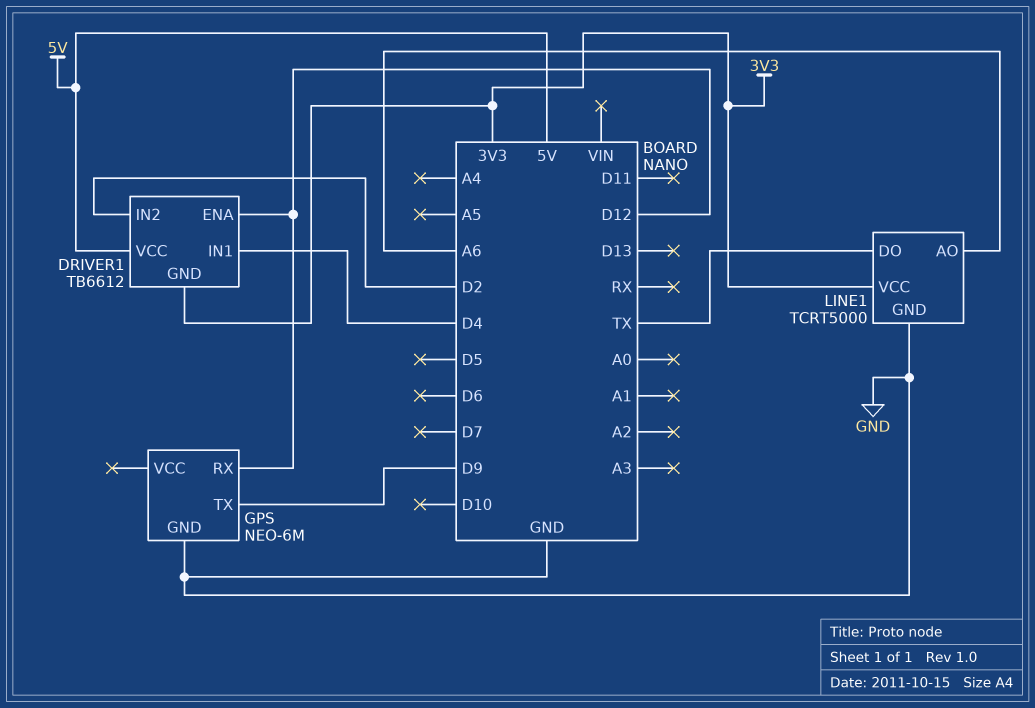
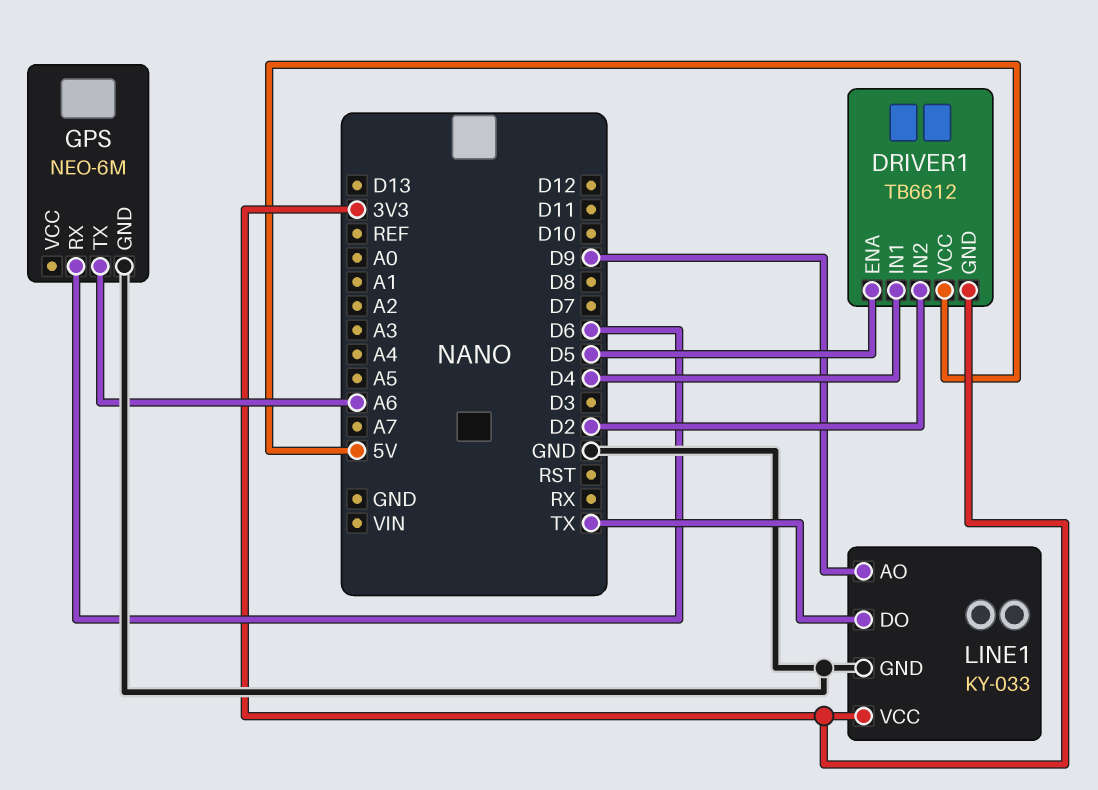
DRIVER1 pin ENA: D12 -> D5
GPS pin RX: D12 -> D6
GPS pin TX: D9 -> A6
LINE1: TCRT5000 -> KY-033
LINE1 pin AO: A6 -> D9

